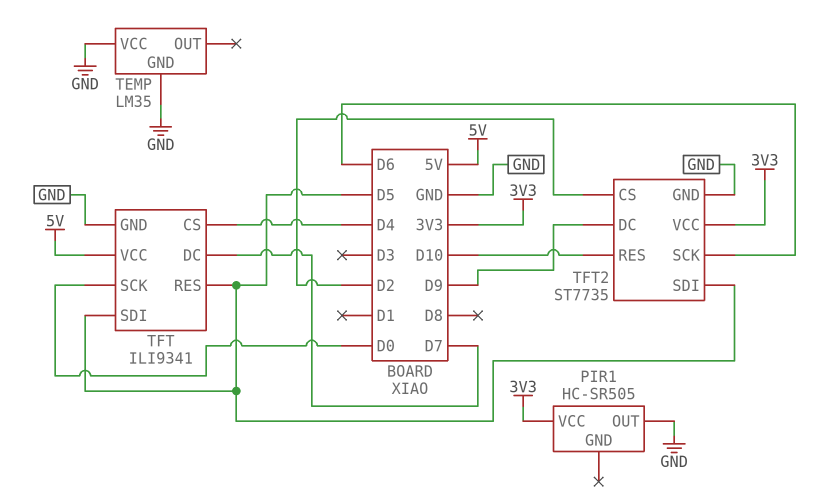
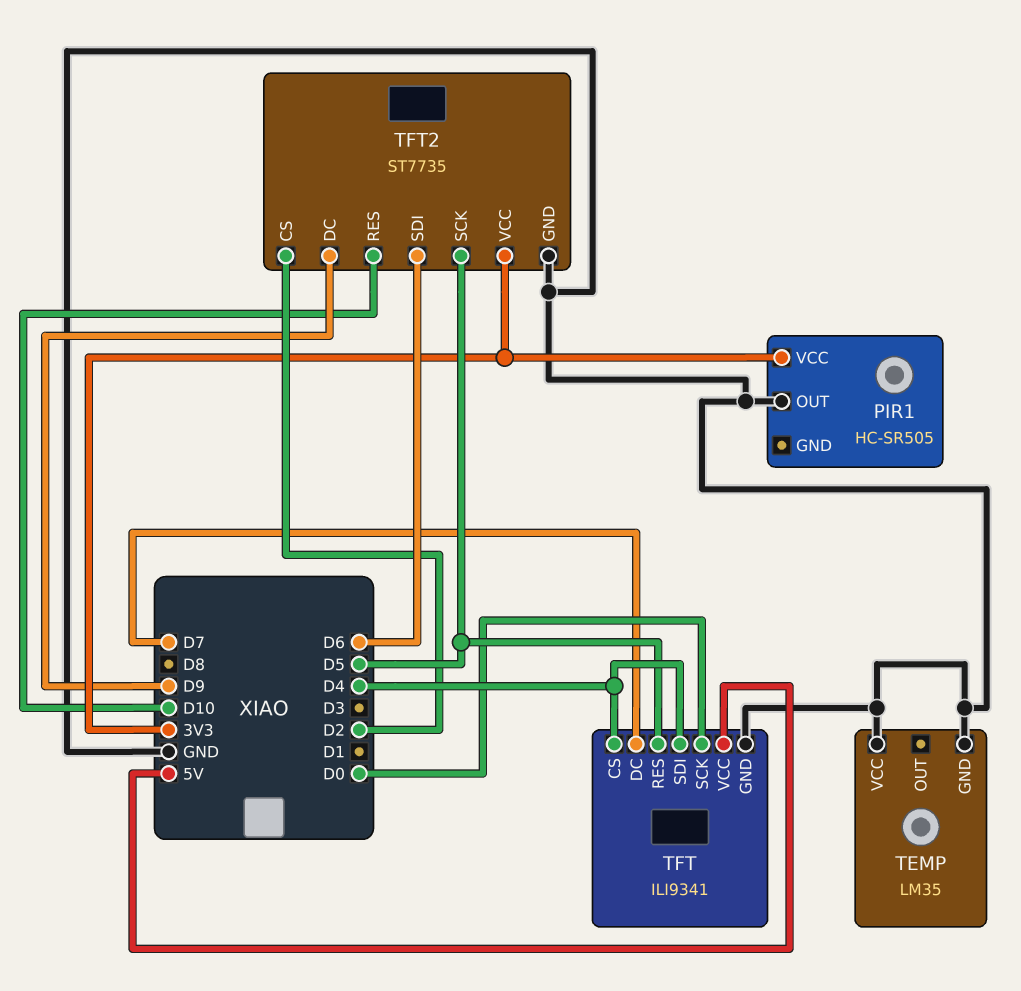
TFT pin SDI: D5 -> D4
TFT2 pin SCK: D6 -> D5
TFT2 pin SDI: D5 -> D6

